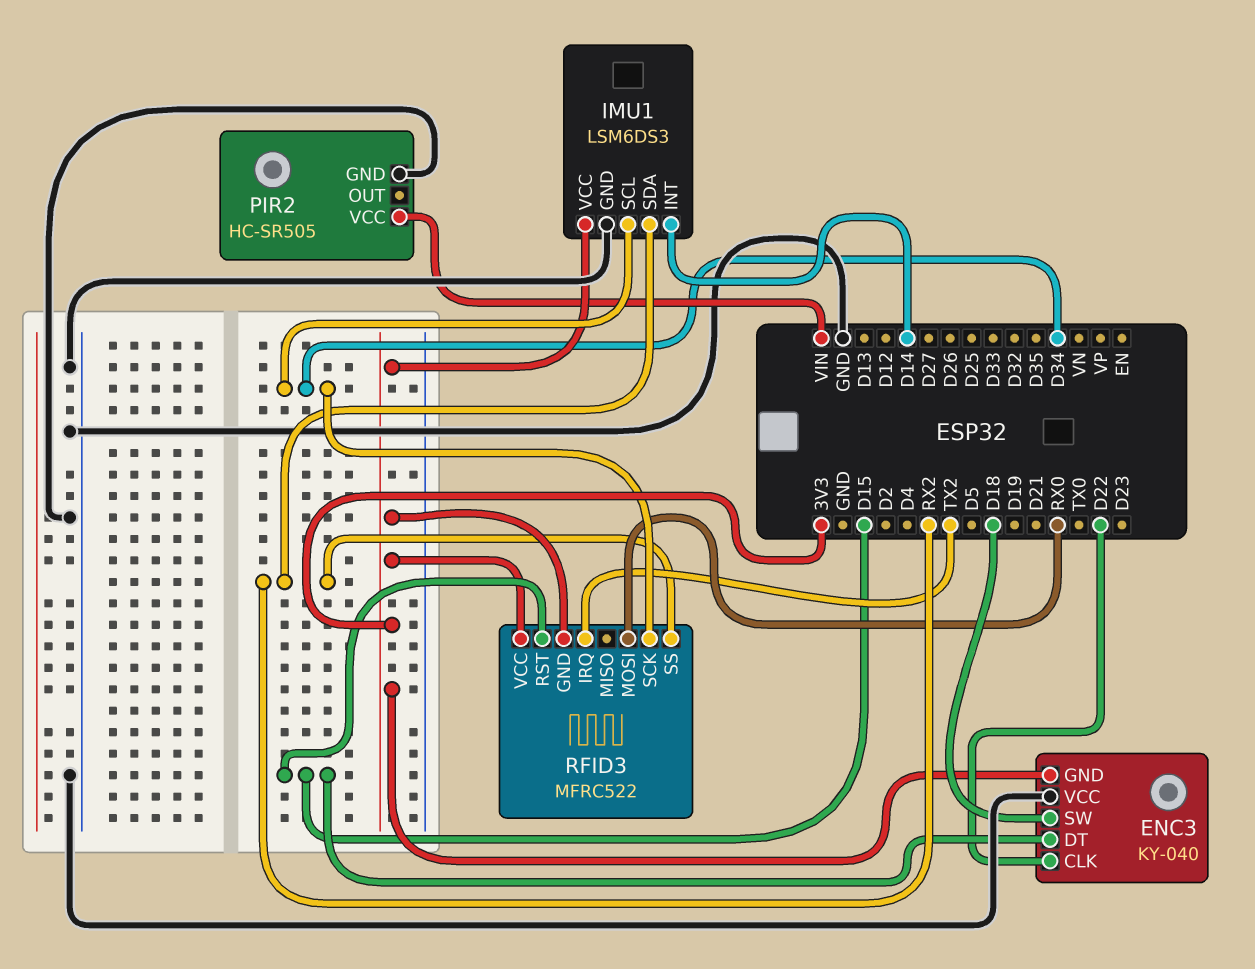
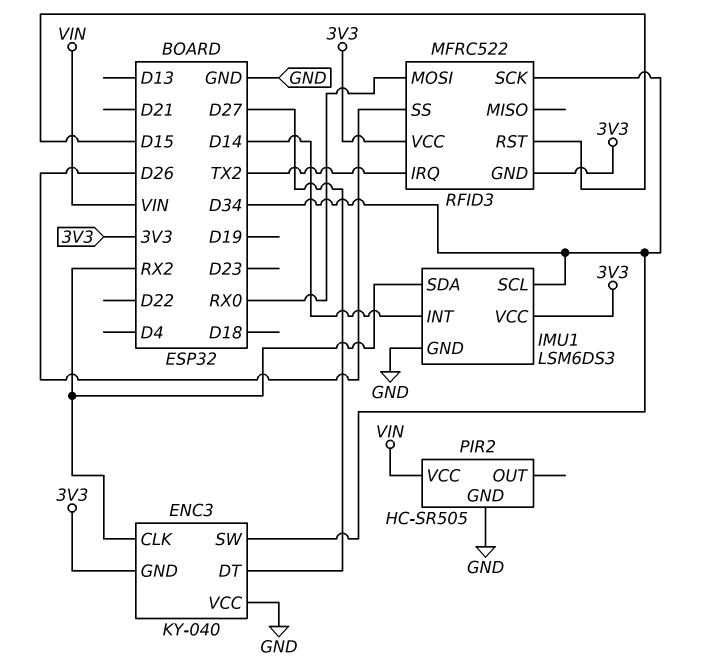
ENC3 pin CLK: D22 -> RX2
ENC3 pin DT: D15 -> D27
ENC3 pin SW: D18 -> D34
RFID3 pin SS: RX2 -> D26

